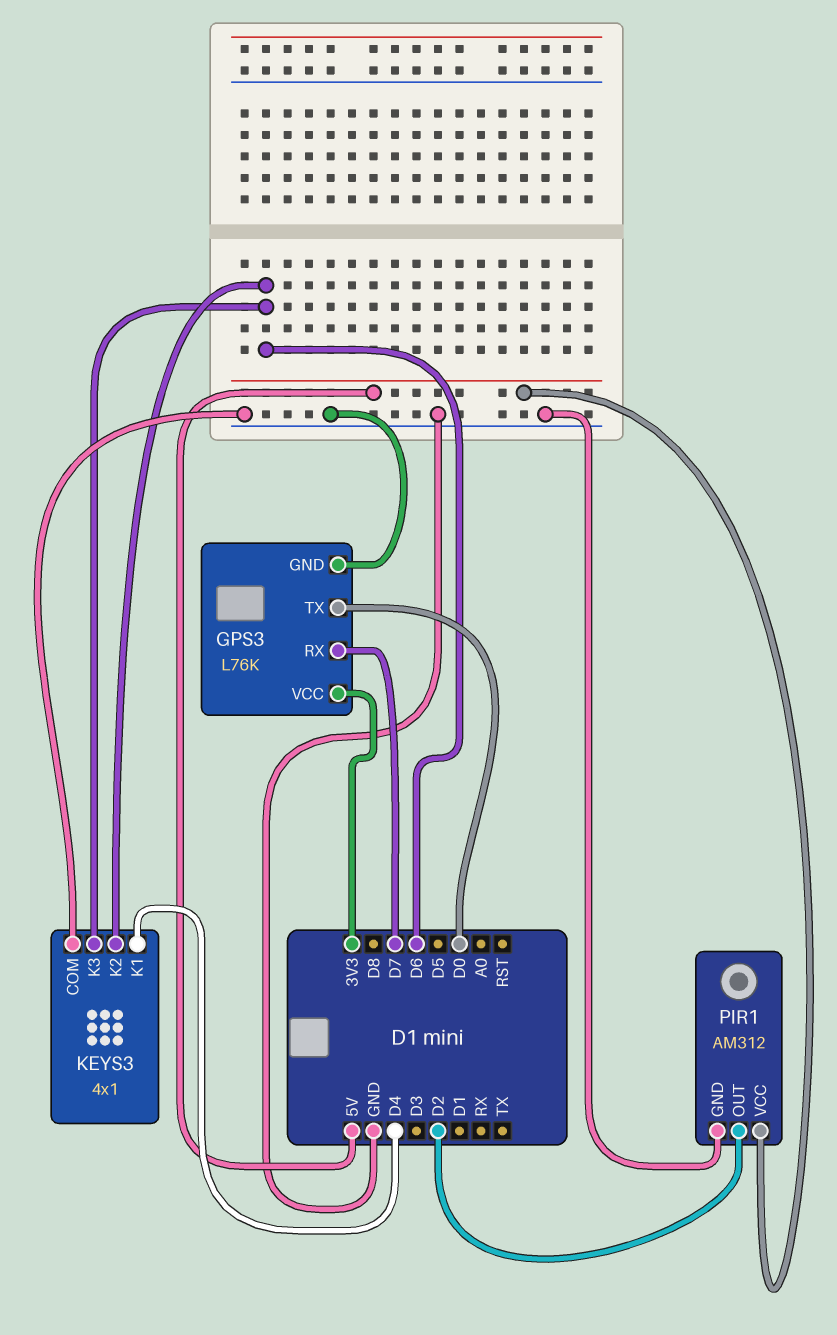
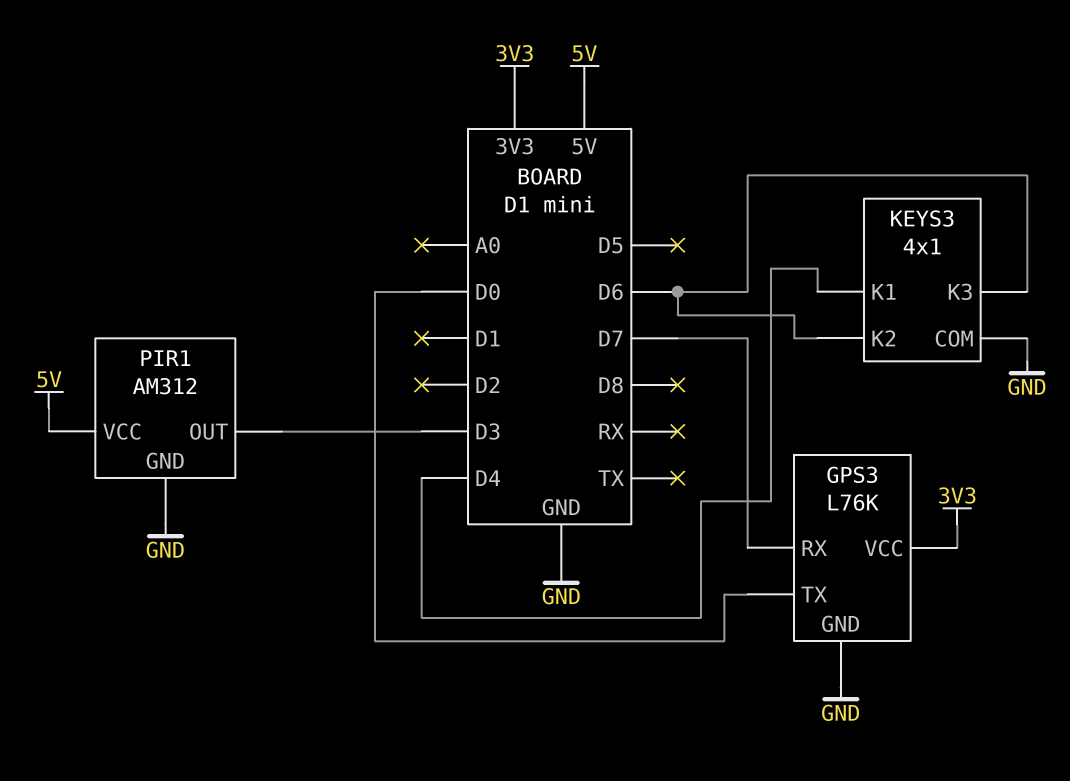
PIR1 pin OUT: D2 -> D3

